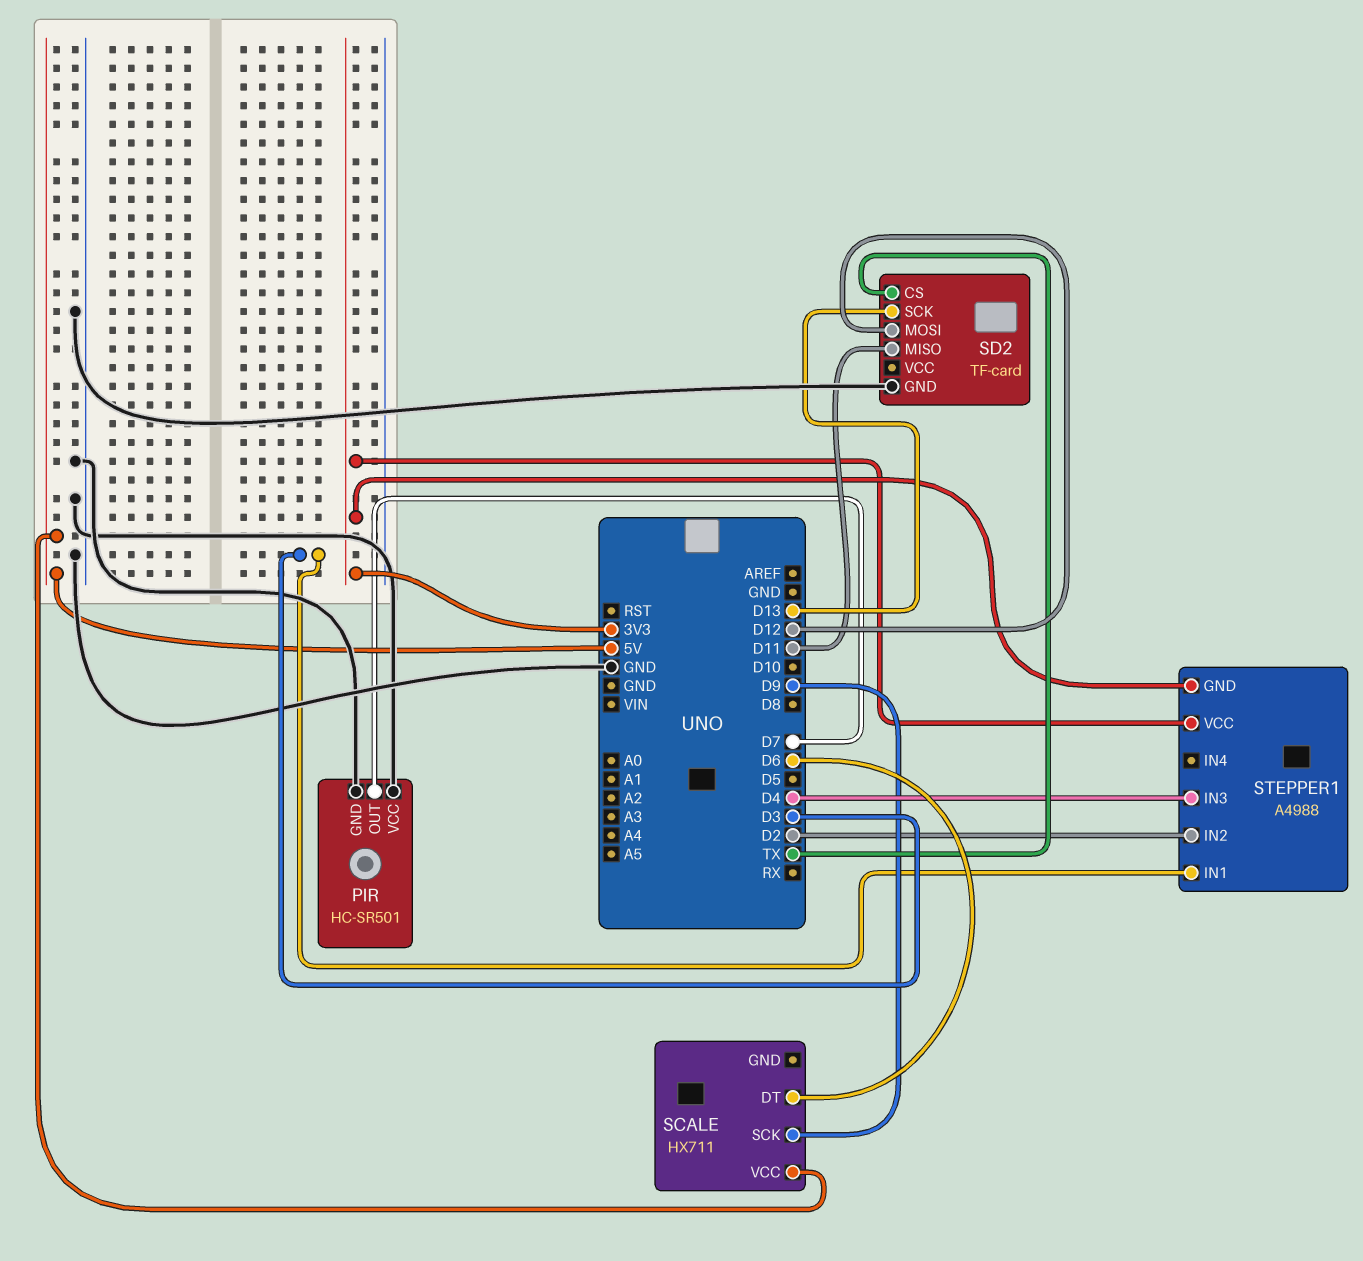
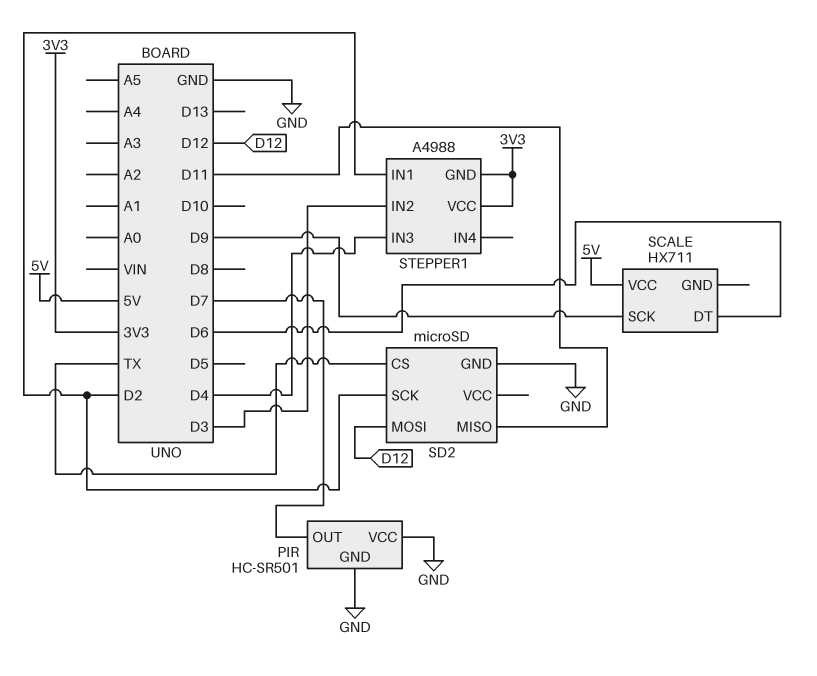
SD2: TF-card -> microSD
SD2 pin SCK: D13 -> D2
STEPPER1 pin IN1: D3 -> D2
STEPPER1 pin IN2: D2 -> D3

